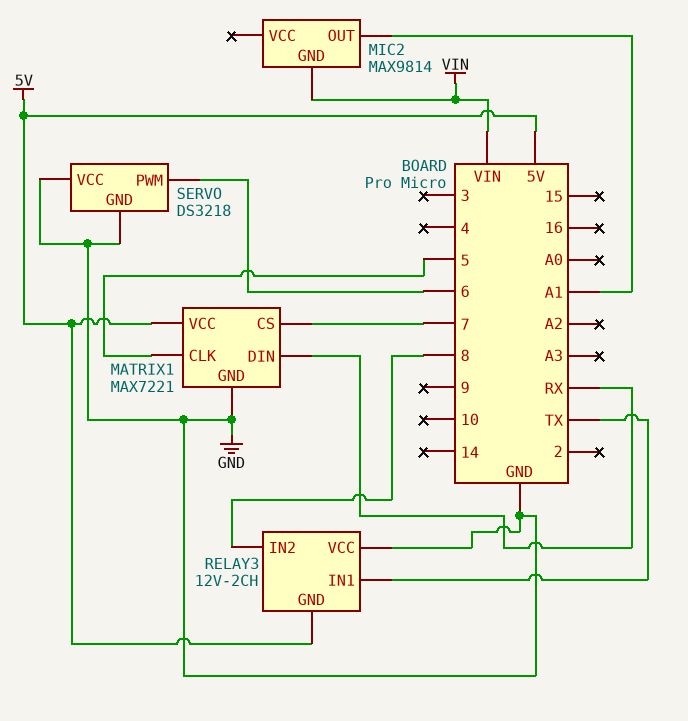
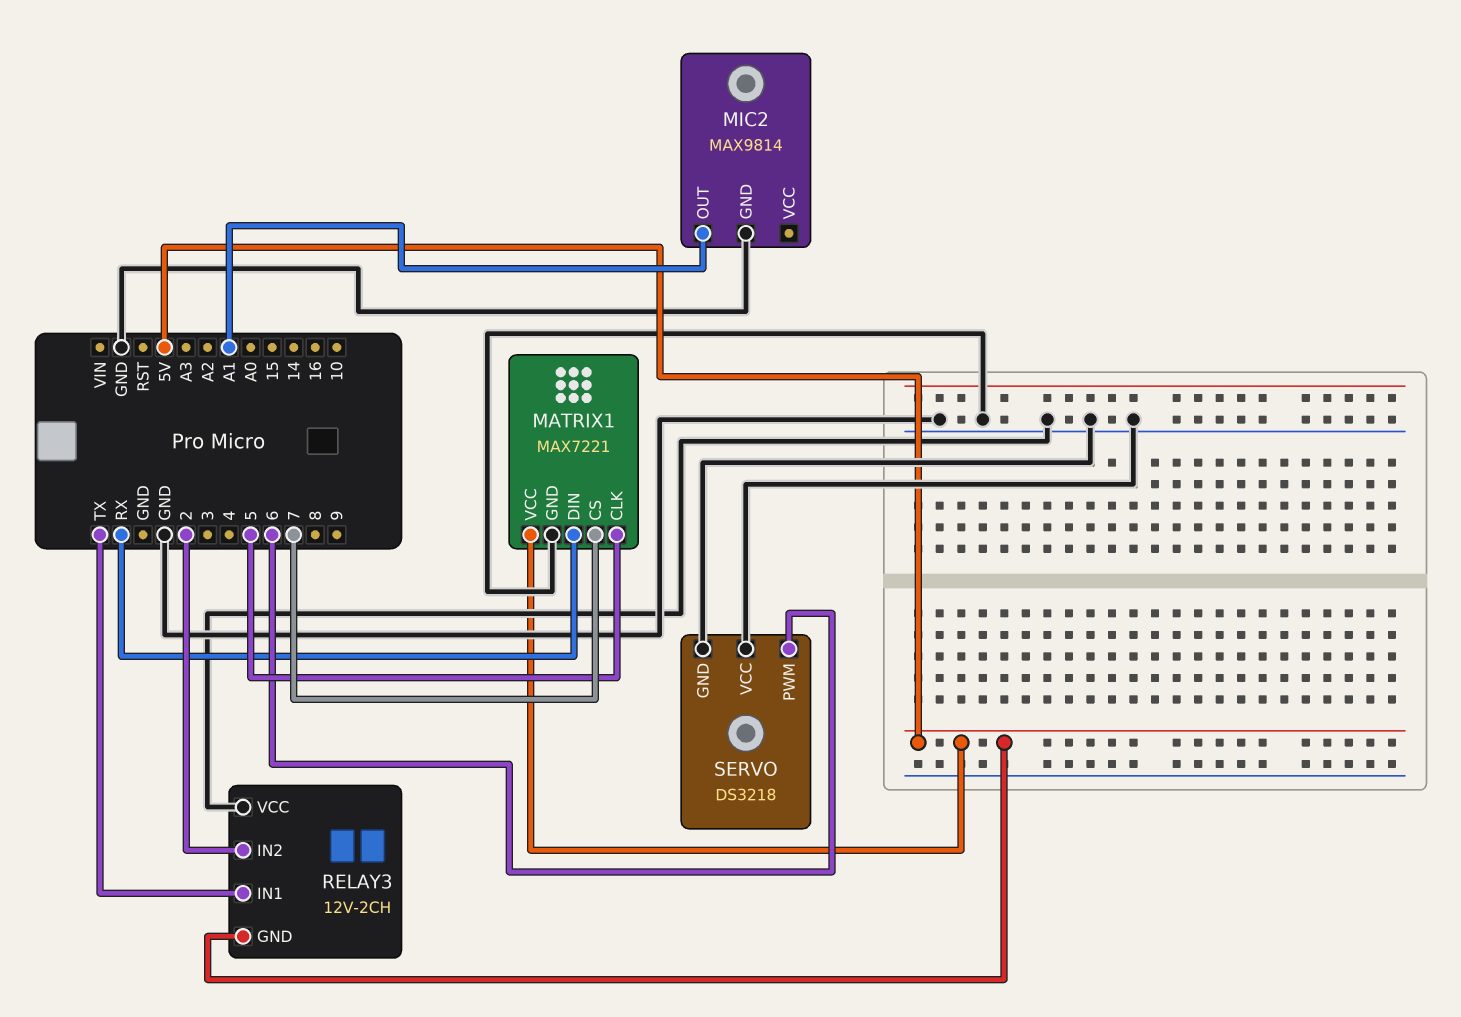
MIC2 pin GND: VIN -> GND
RELAY3 pin IN2: 8 -> 2

